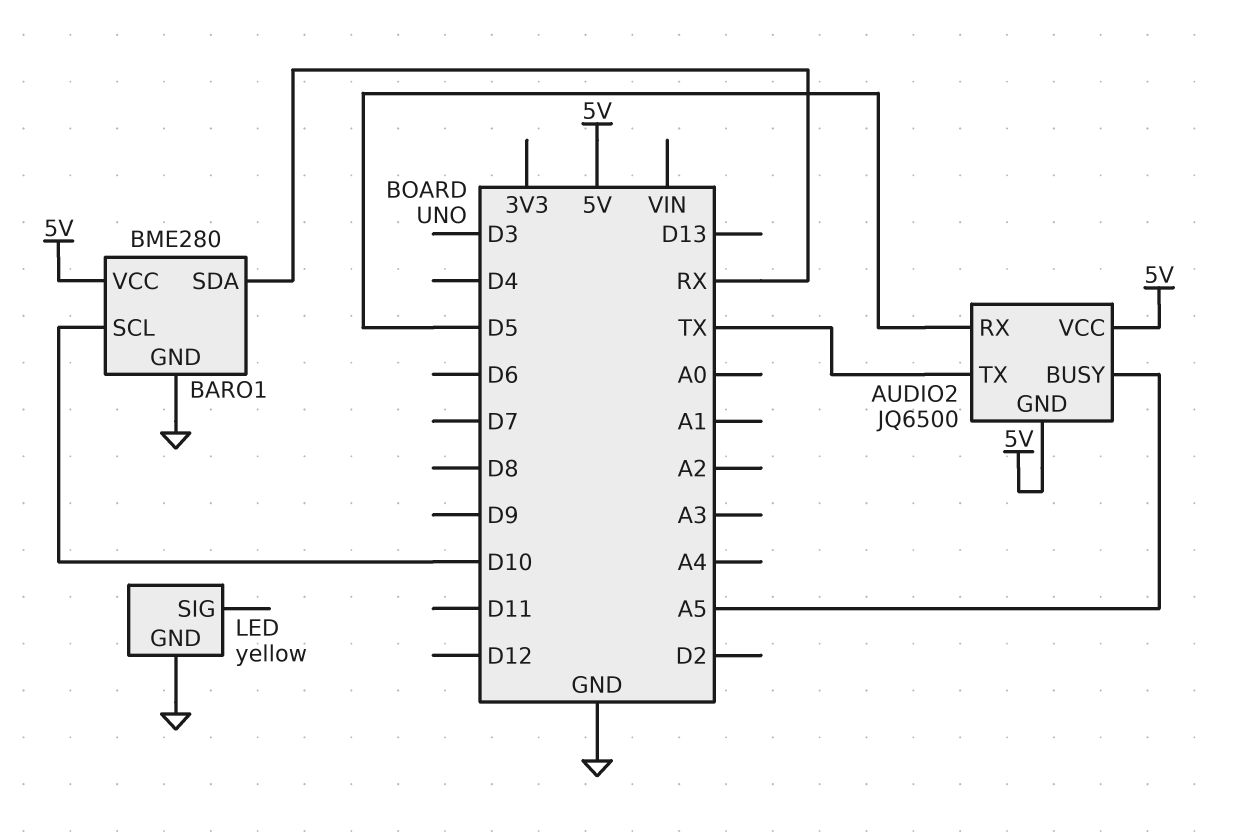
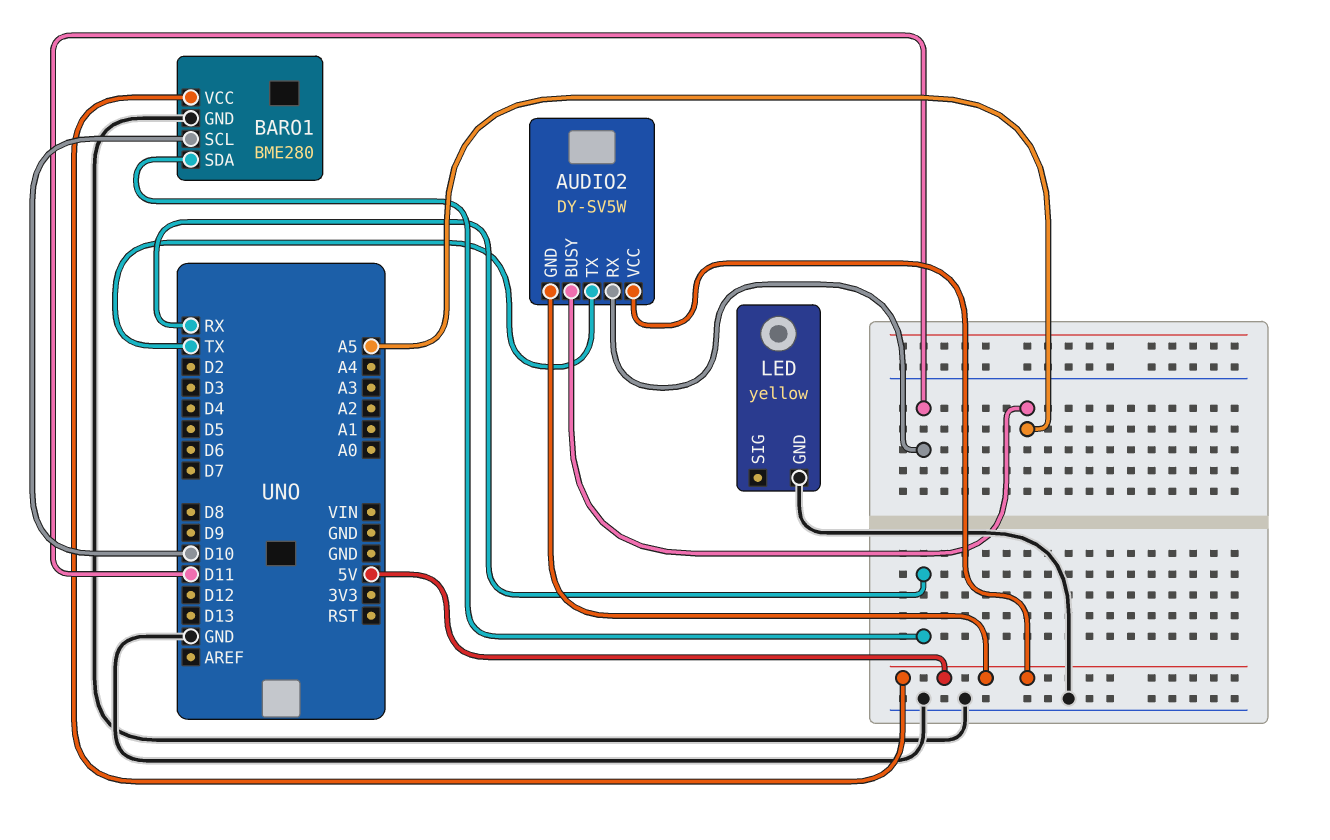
AUDIO2: JQ6500 -> DY-SV5W
AUDIO2 pin RX: D5 -> D11

